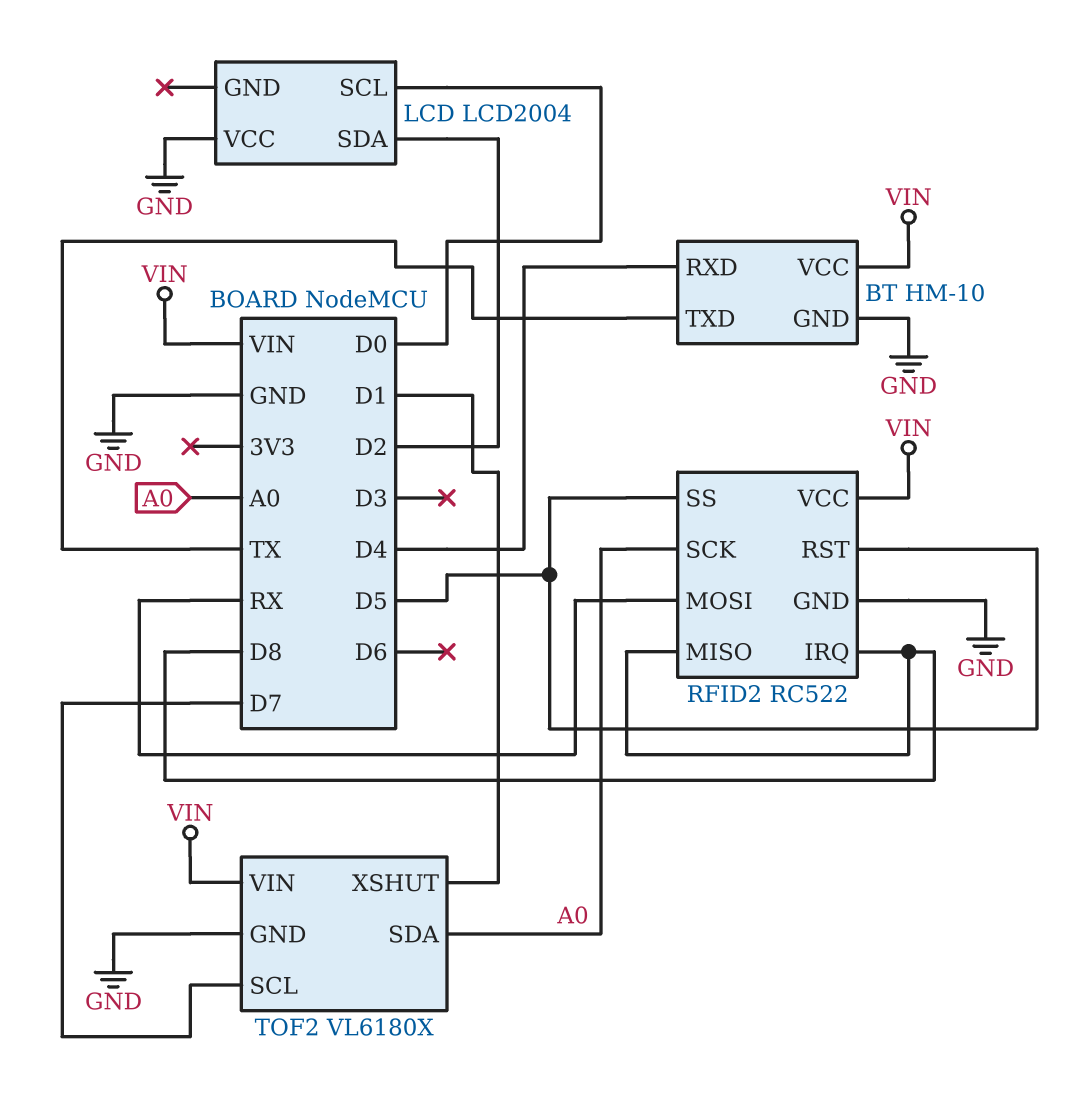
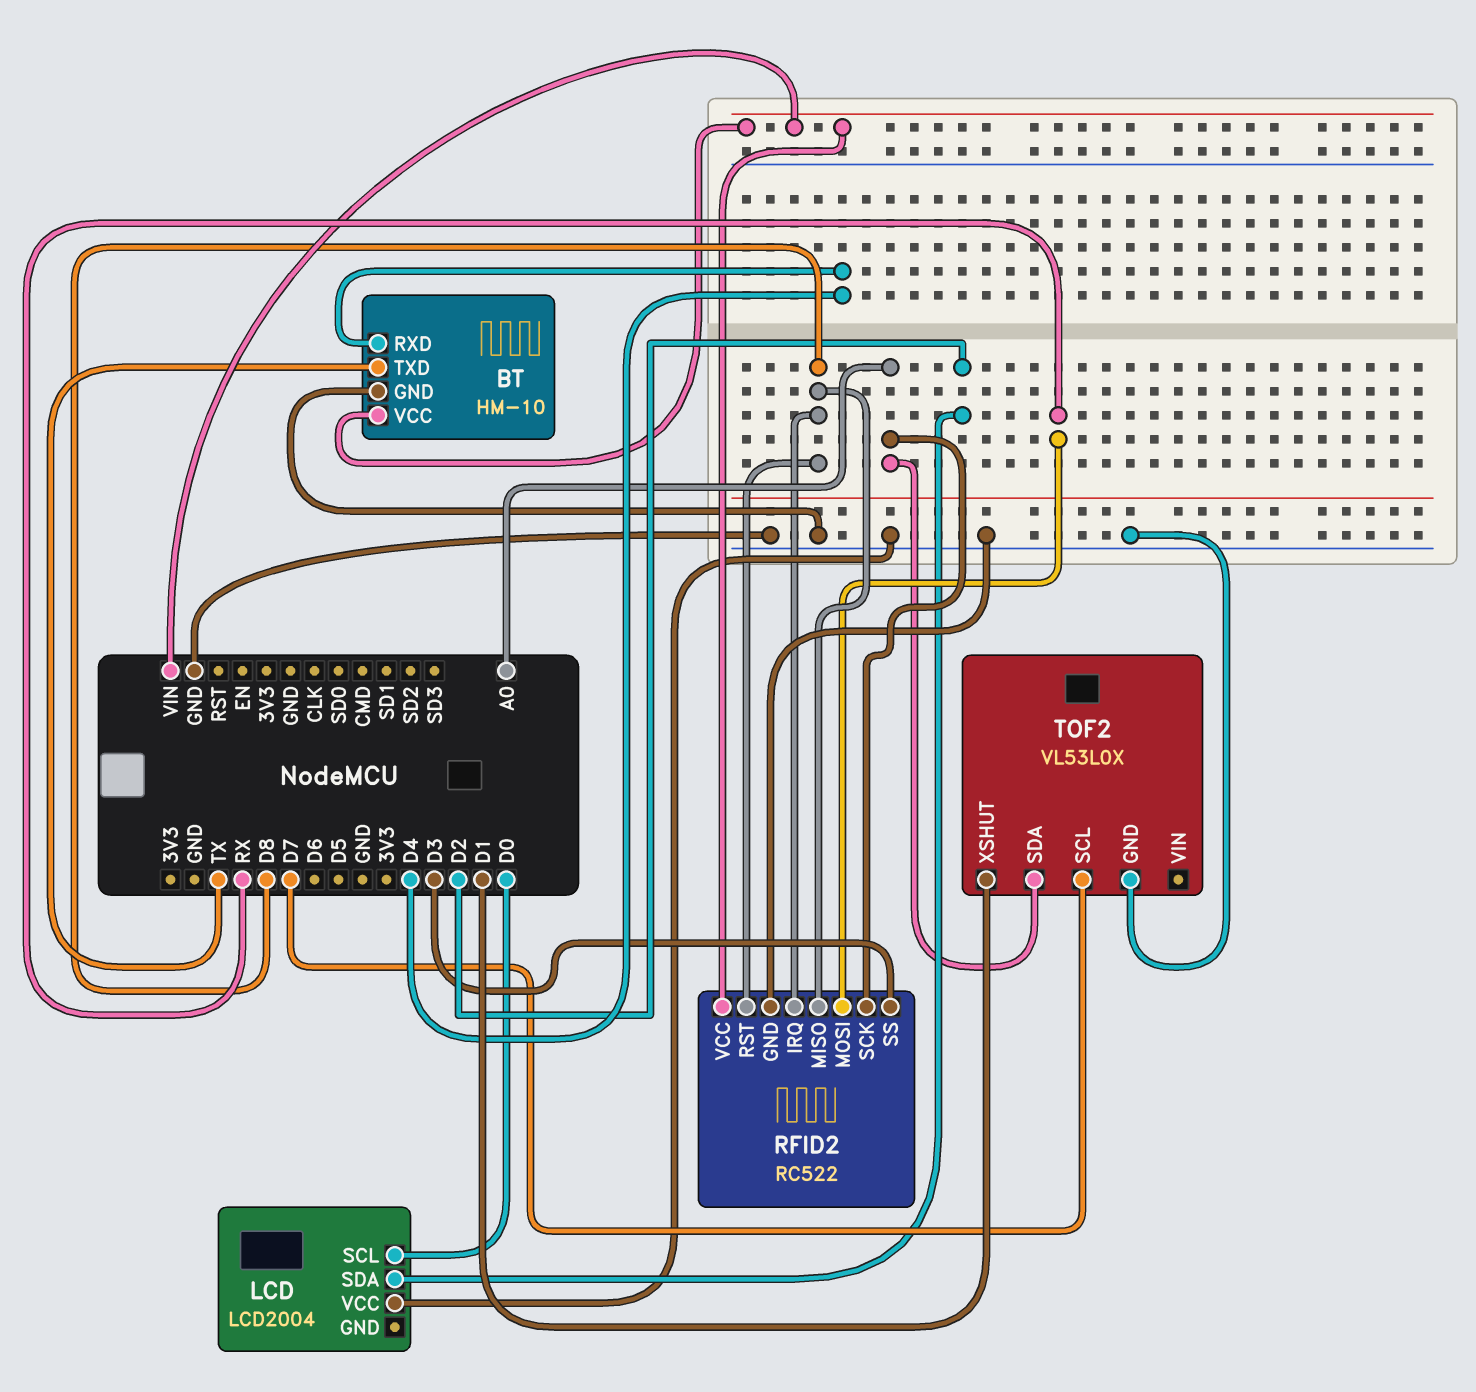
RFID2 pin RST: D5 -> D8
RFID2 pin SS: D5 -> D3
TOF2: VL6180X -> VL53L0X
TOF2 pin VIN: VIN -> none

